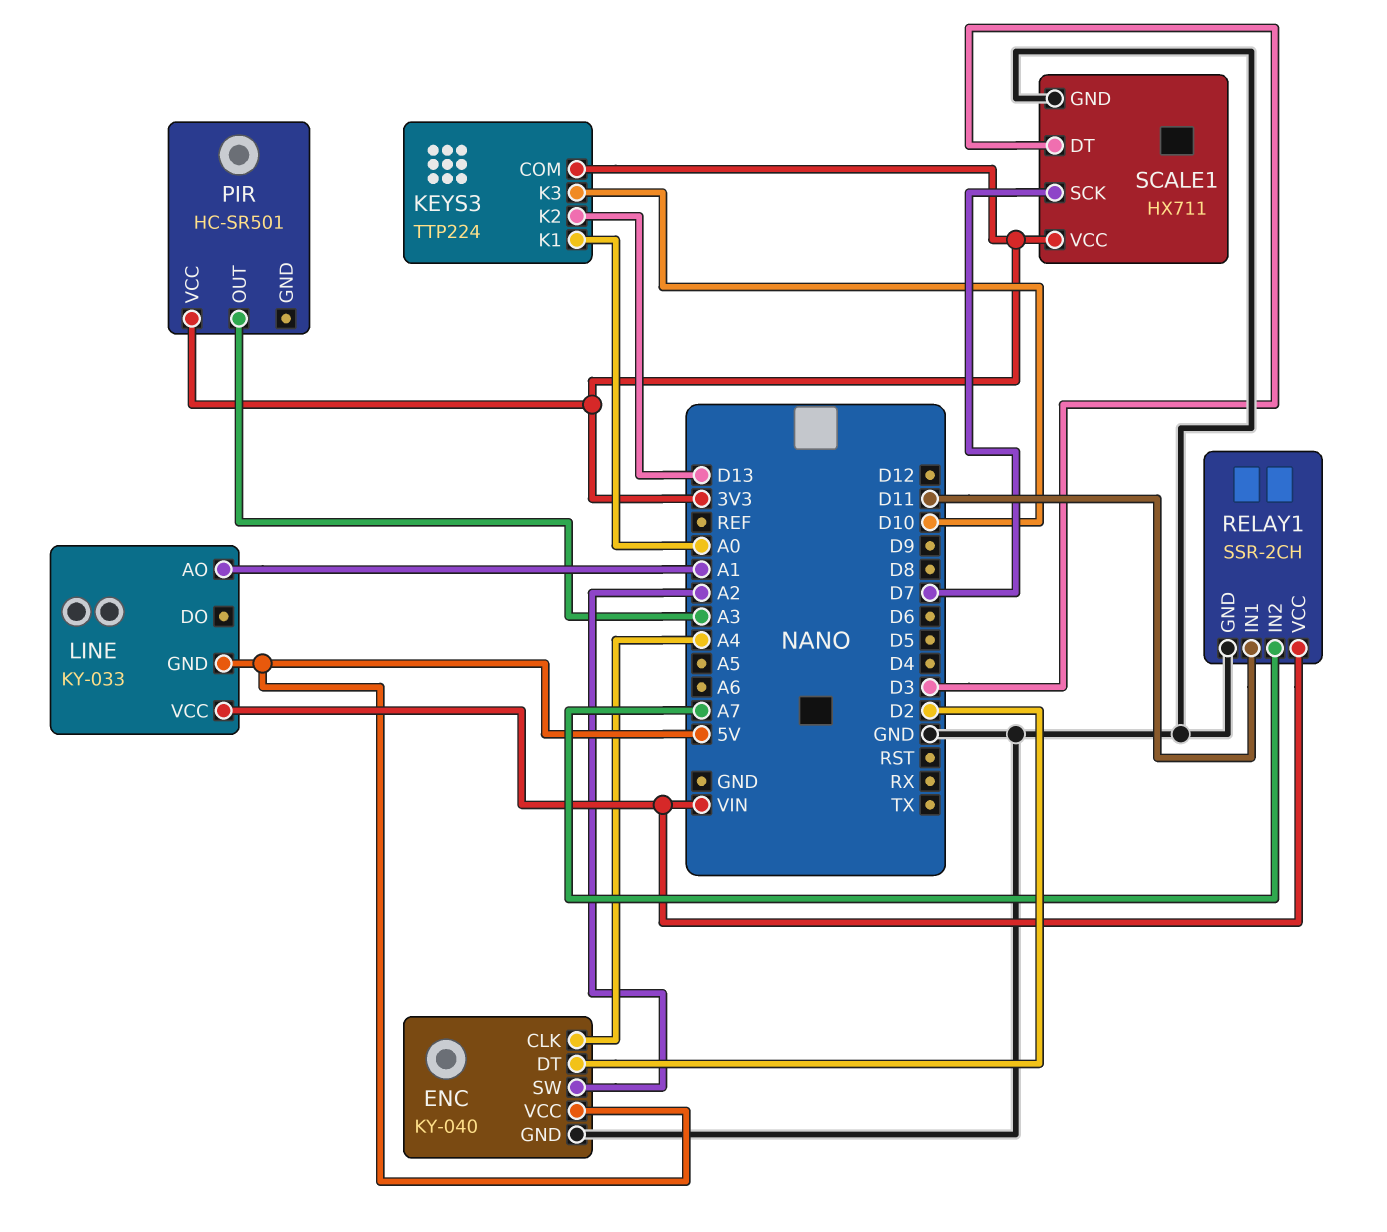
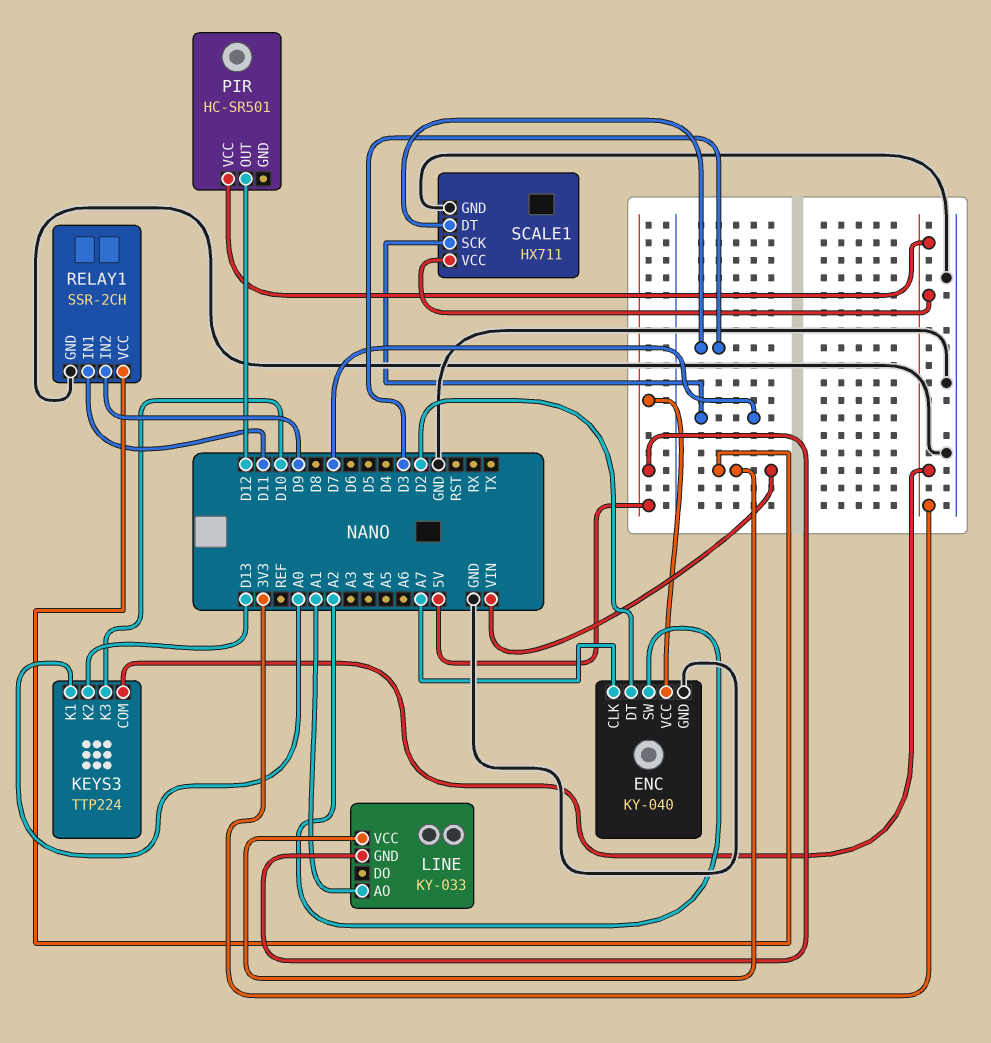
ENC pin CLK: A4 -> A7
PIR pin OUT: A3 -> D12
RELAY1 pin IN2: A7 -> D9

